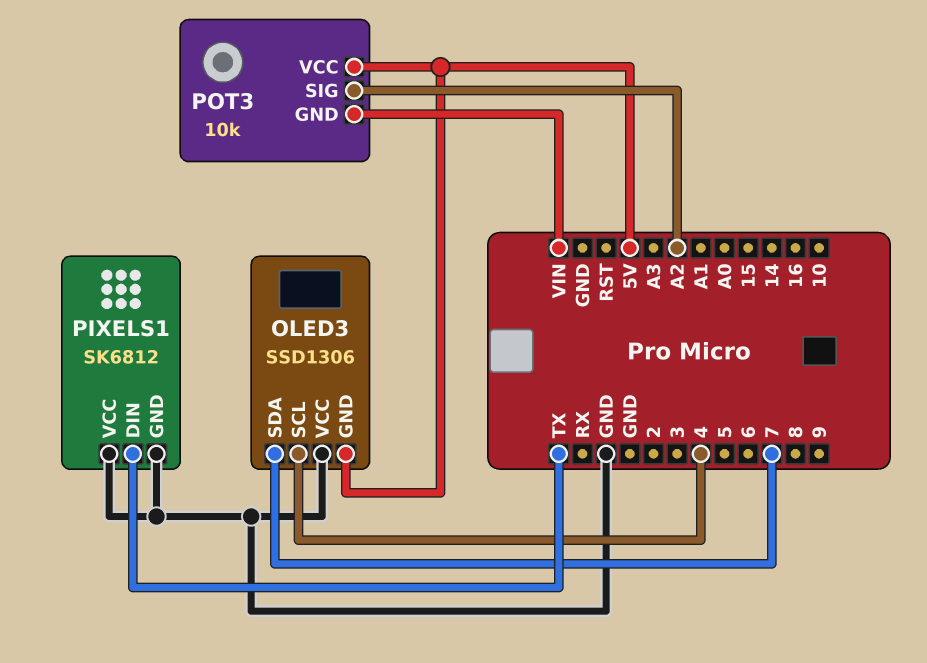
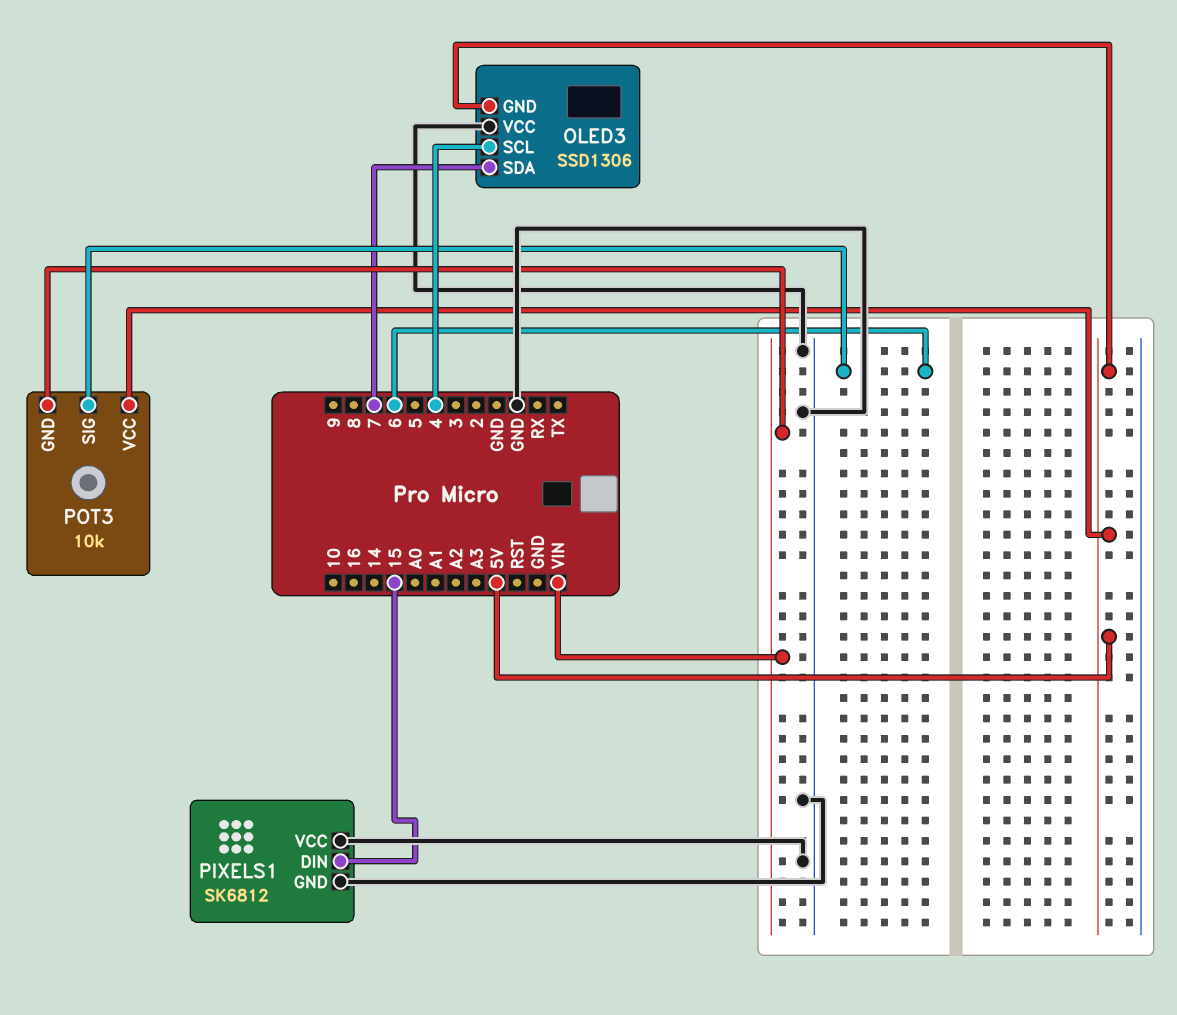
PIXELS1 pin DIN: TX -> 15
POT3 pin SIG: A2 -> 6

